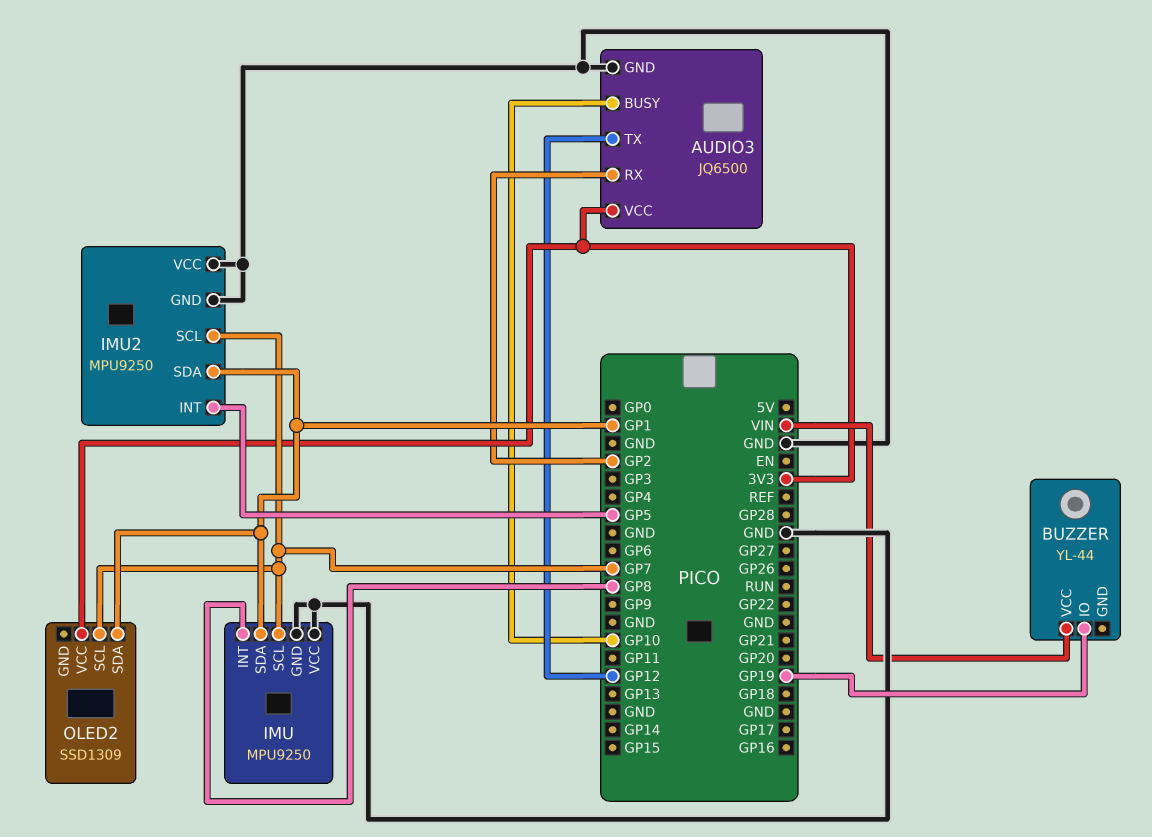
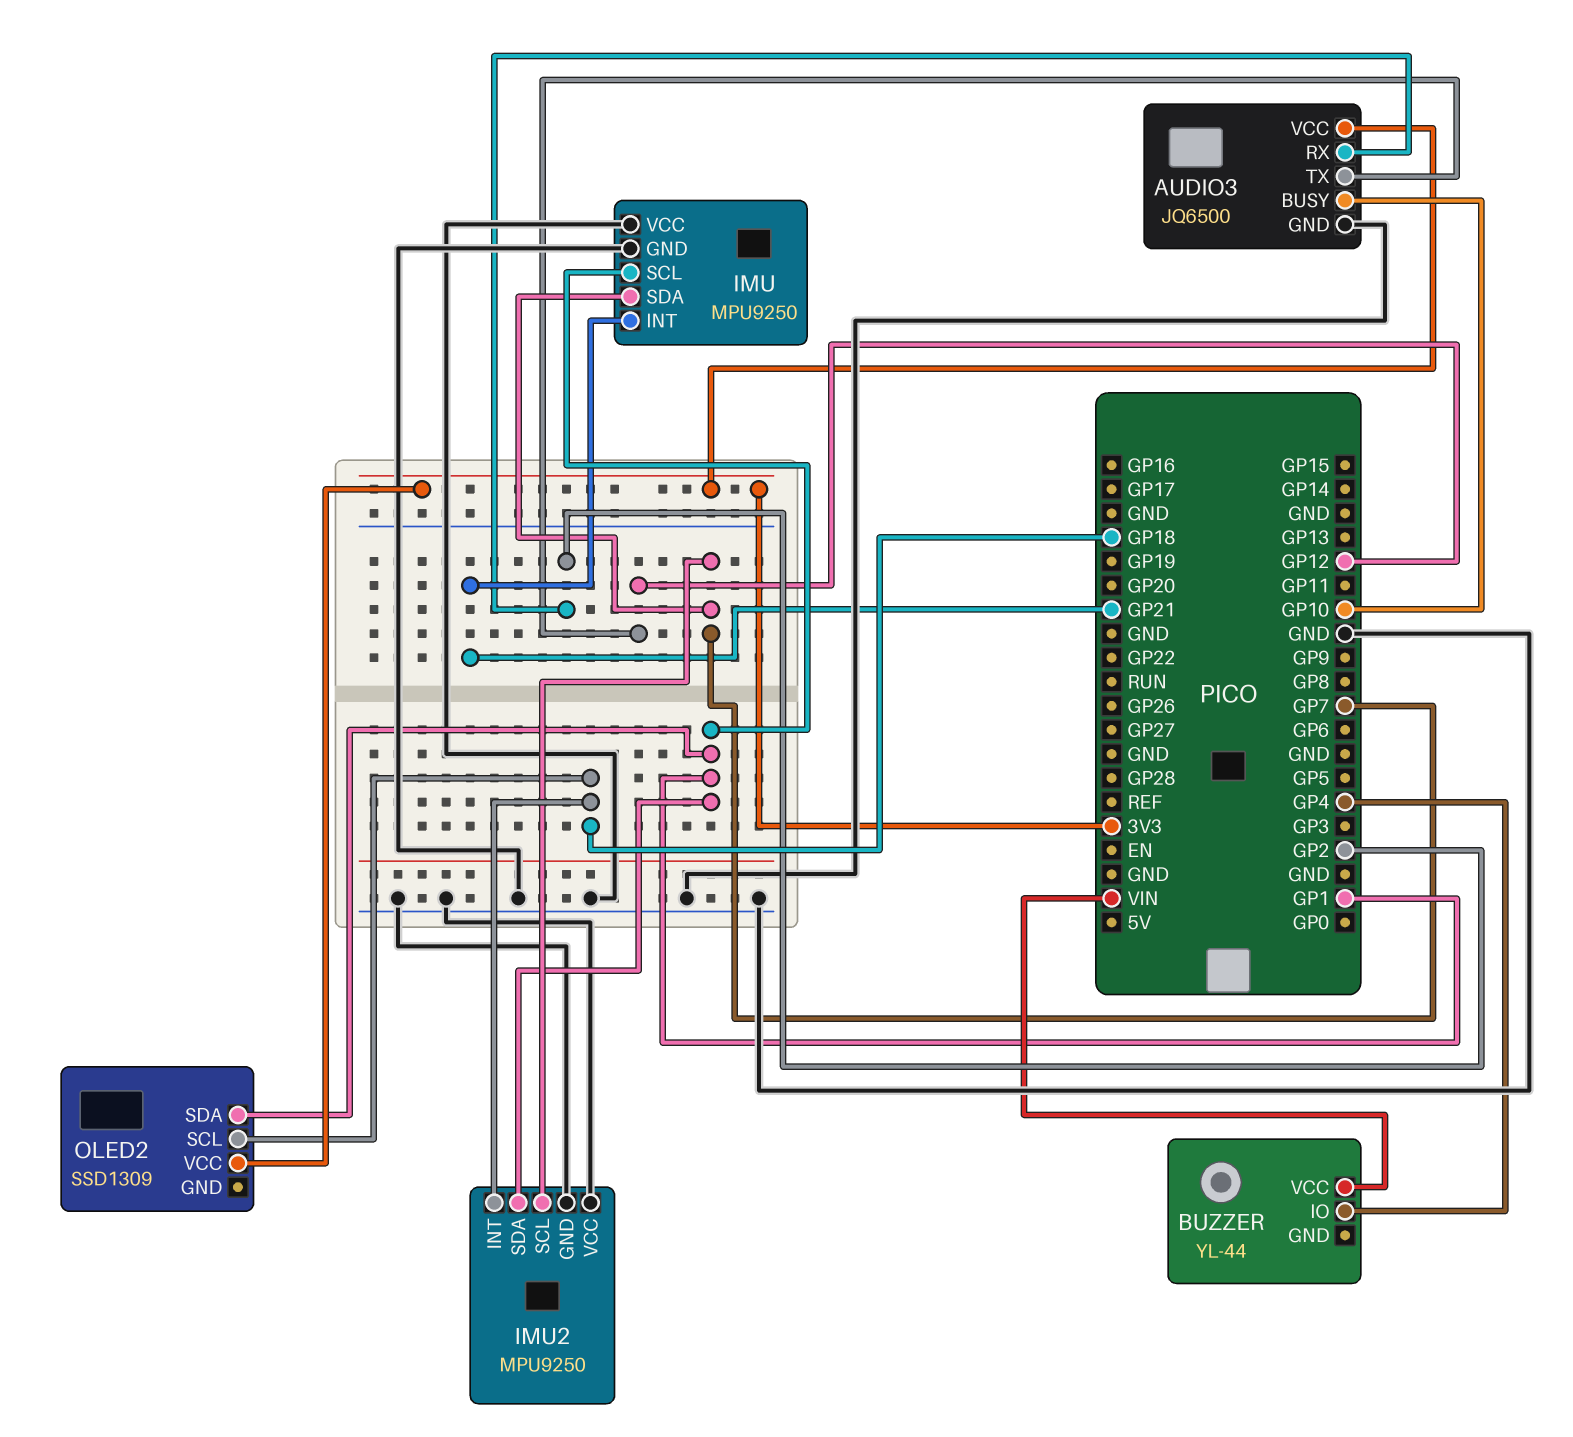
BUZZER pin IO: GP19 -> GP4
IMU pin INT: GP8 -> GP21
IMU pin SCL: GP7 -> GP1
IMU pin SDA: GP1 -> GP7
IMU2 pin INT: GP5 -> GP18
OLED2 pin SCL: GP7 -> GP18

